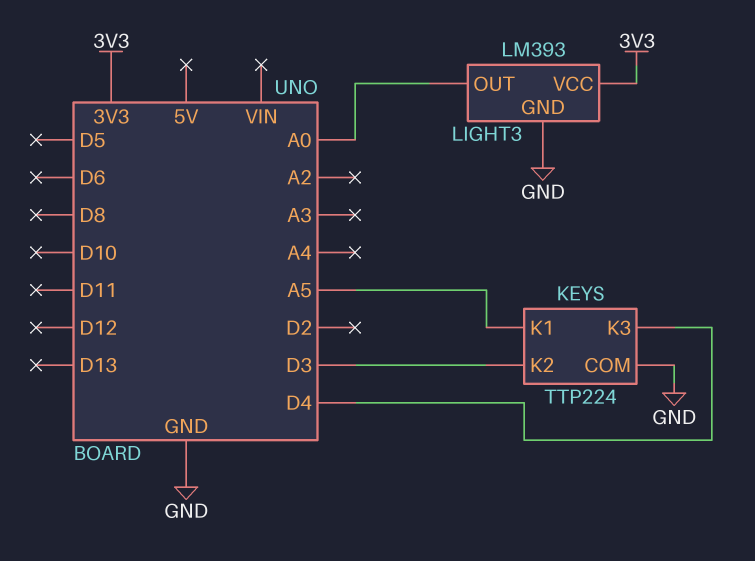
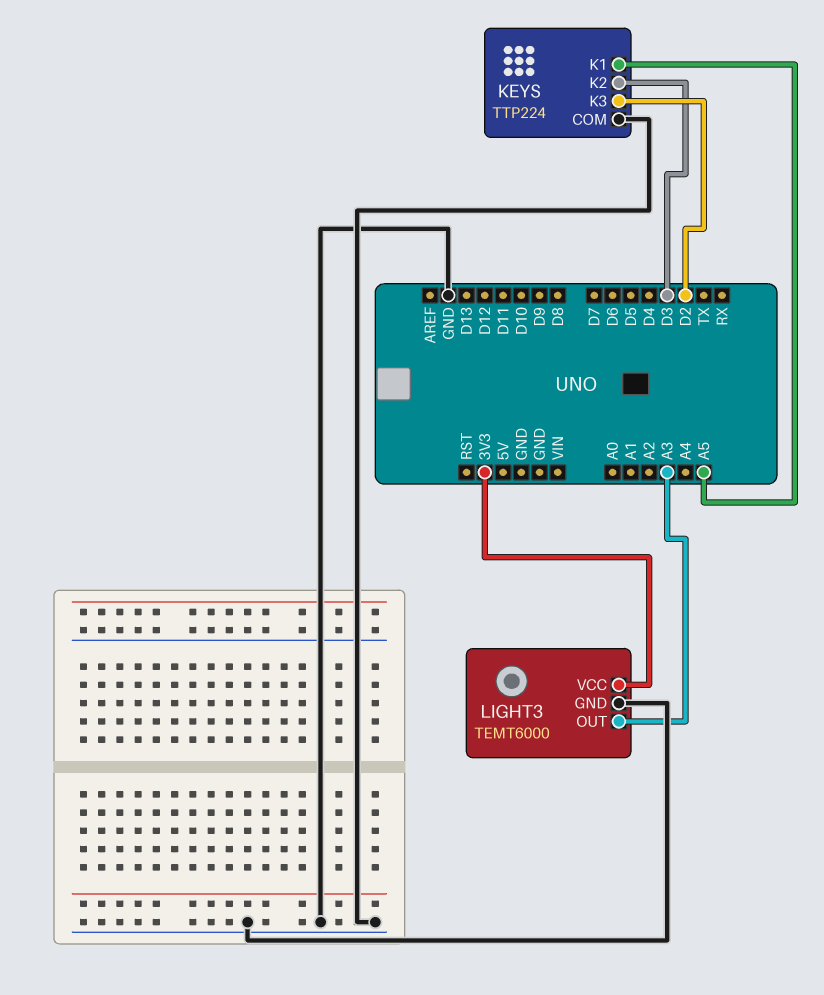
KEYS pin K3: D4 -> D2
LIGHT3: LM393 -> TEMT6000
LIGHT3 pin OUT: A0 -> A3

